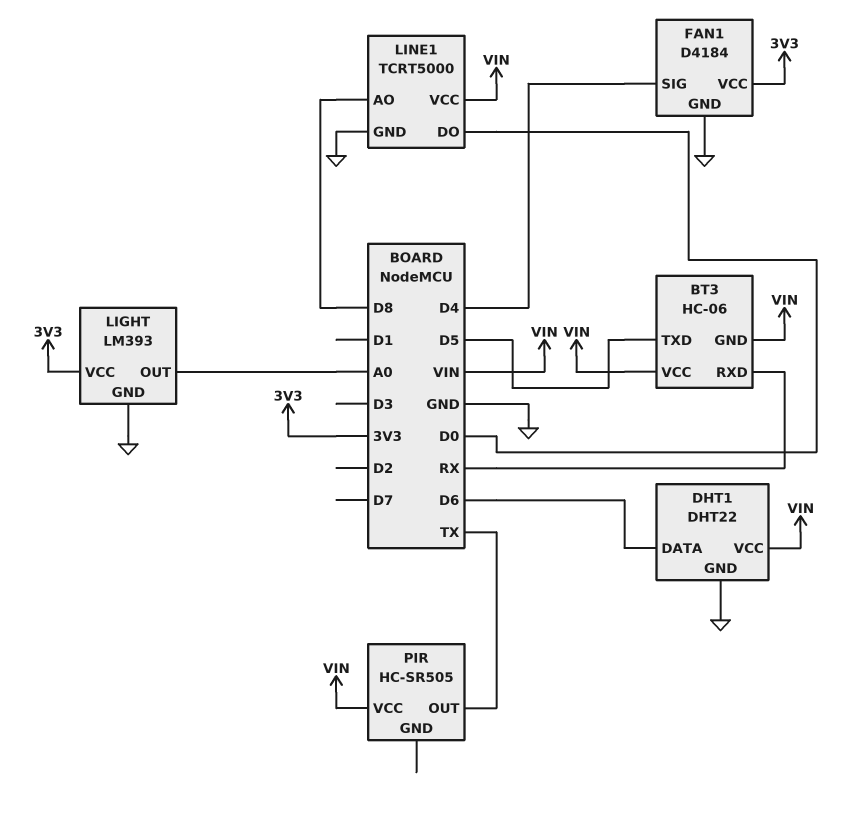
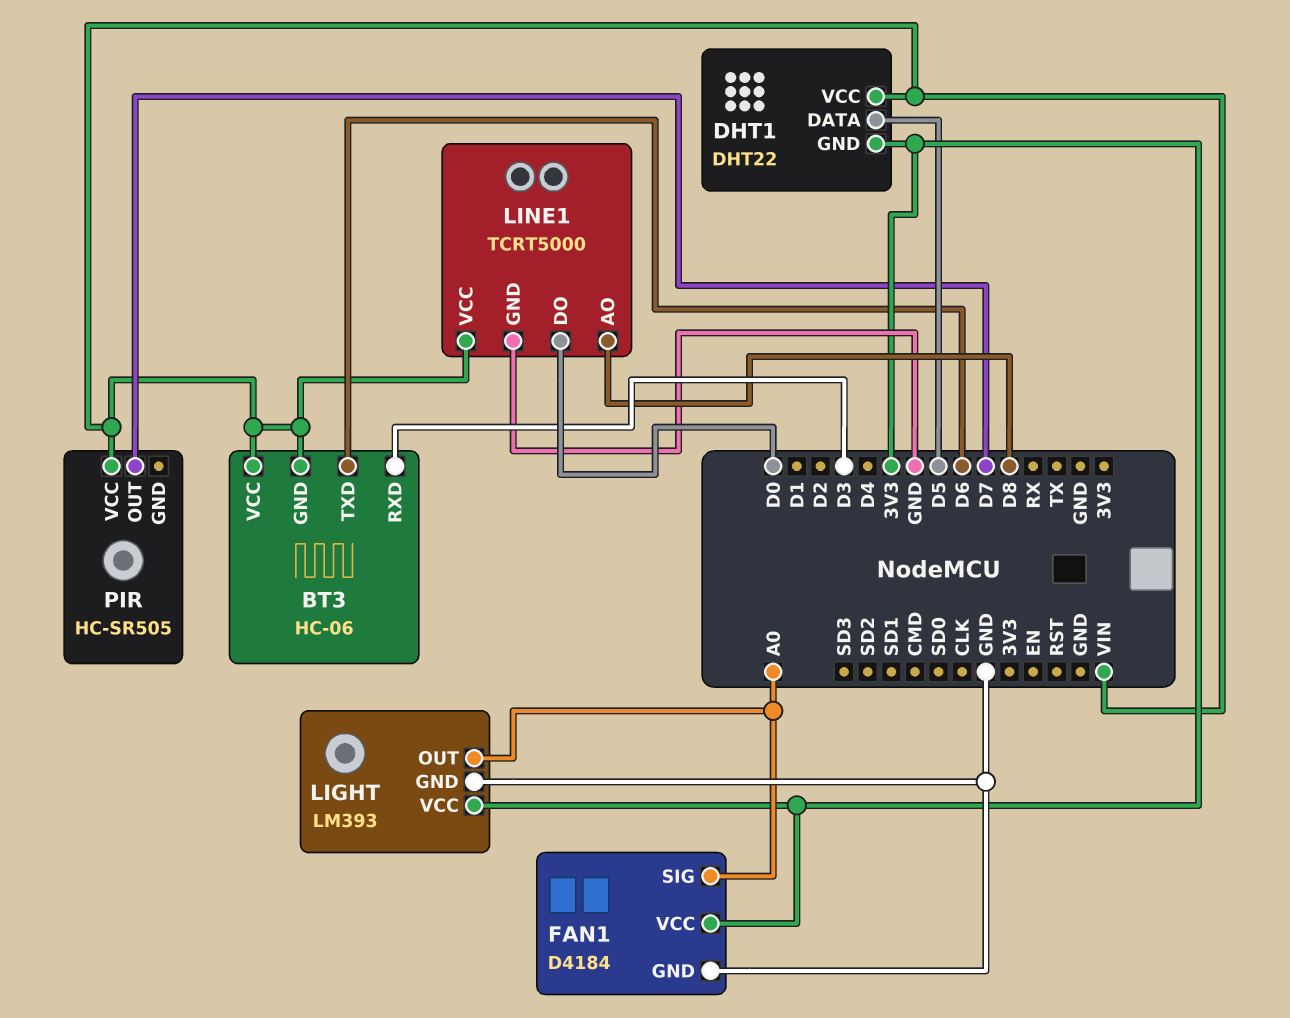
BT3 pin RXD: RX -> D3
BT3 pin TXD: D5 -> D6
DHT1 pin DATA: D6 -> D5
DHT1 pin GND: GND -> 3V3
FAN1 pin SIG: D4 -> A0
PIR pin OUT: TX -> D7

